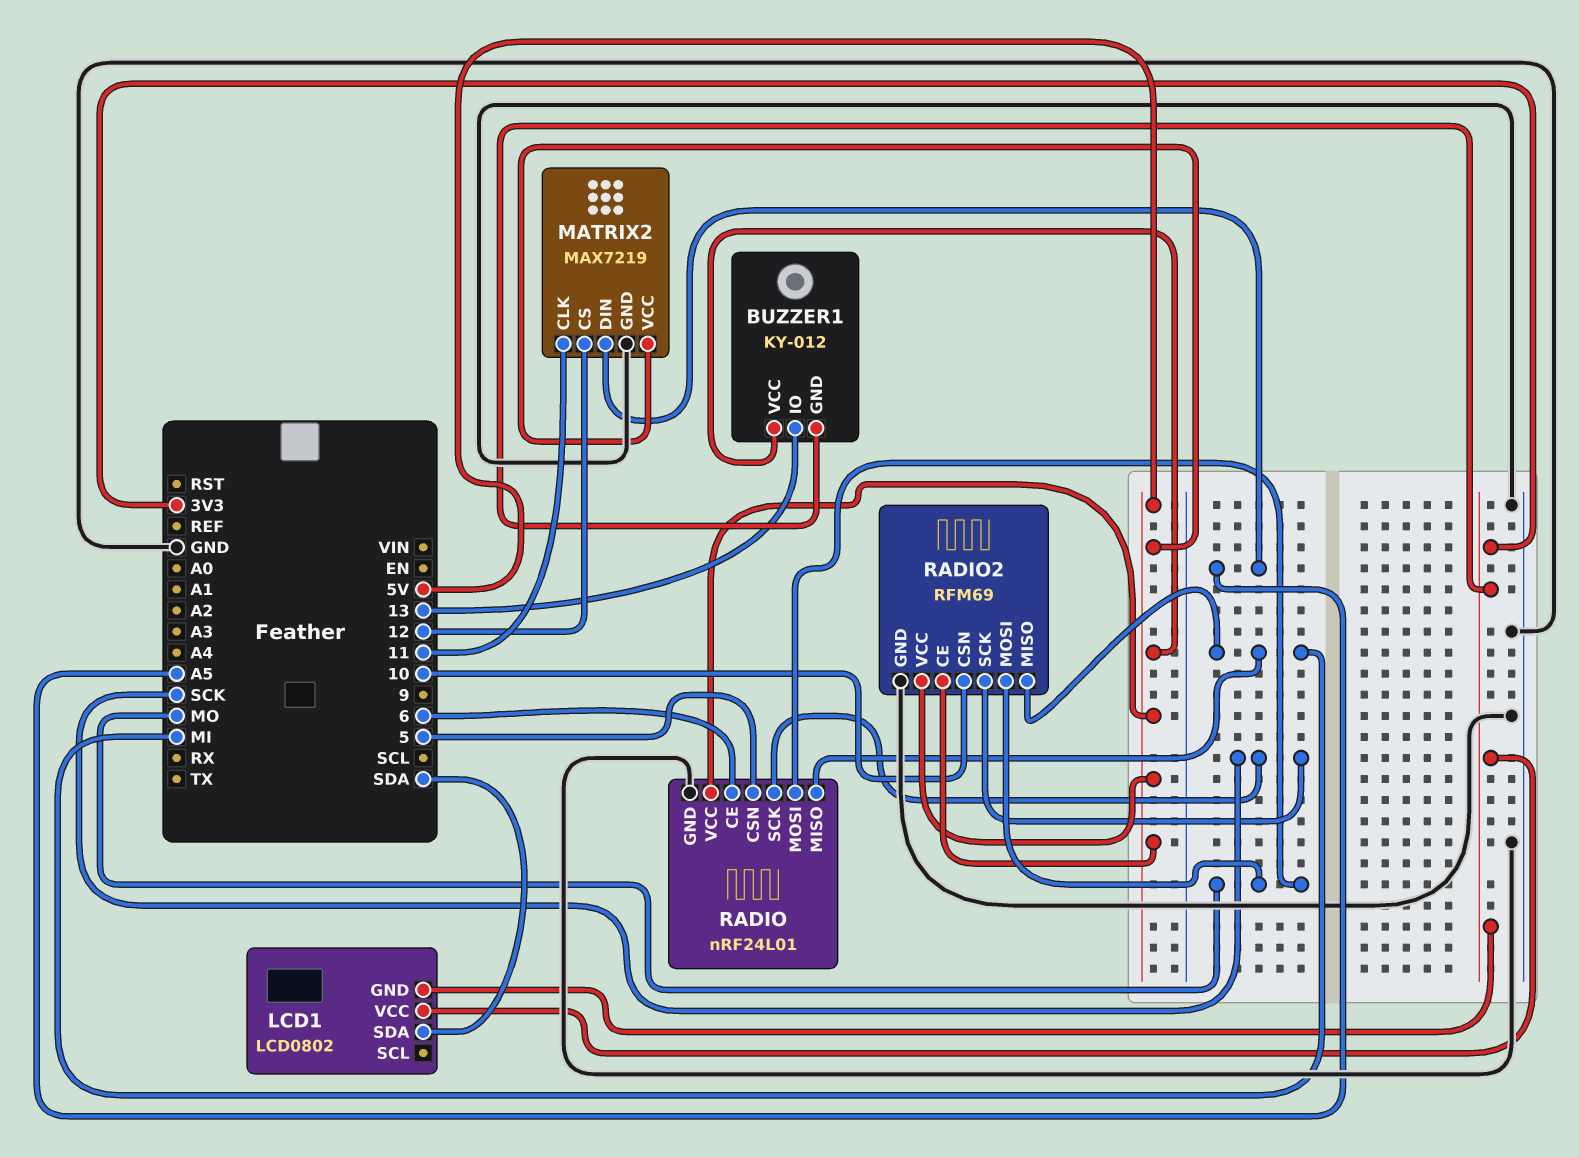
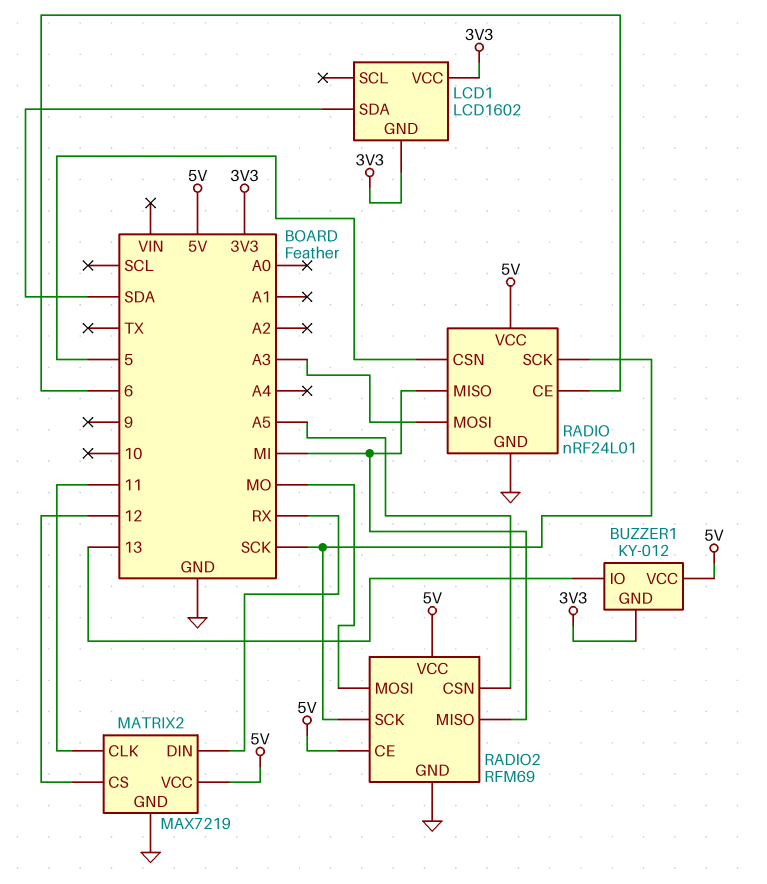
LCD1: LCD0802 -> LCD1602
MATRIX2 pin DIN: A5 -> RX
RADIO pin MOSI: MO -> A3
RADIO2 pin CSN: 10 -> A5

